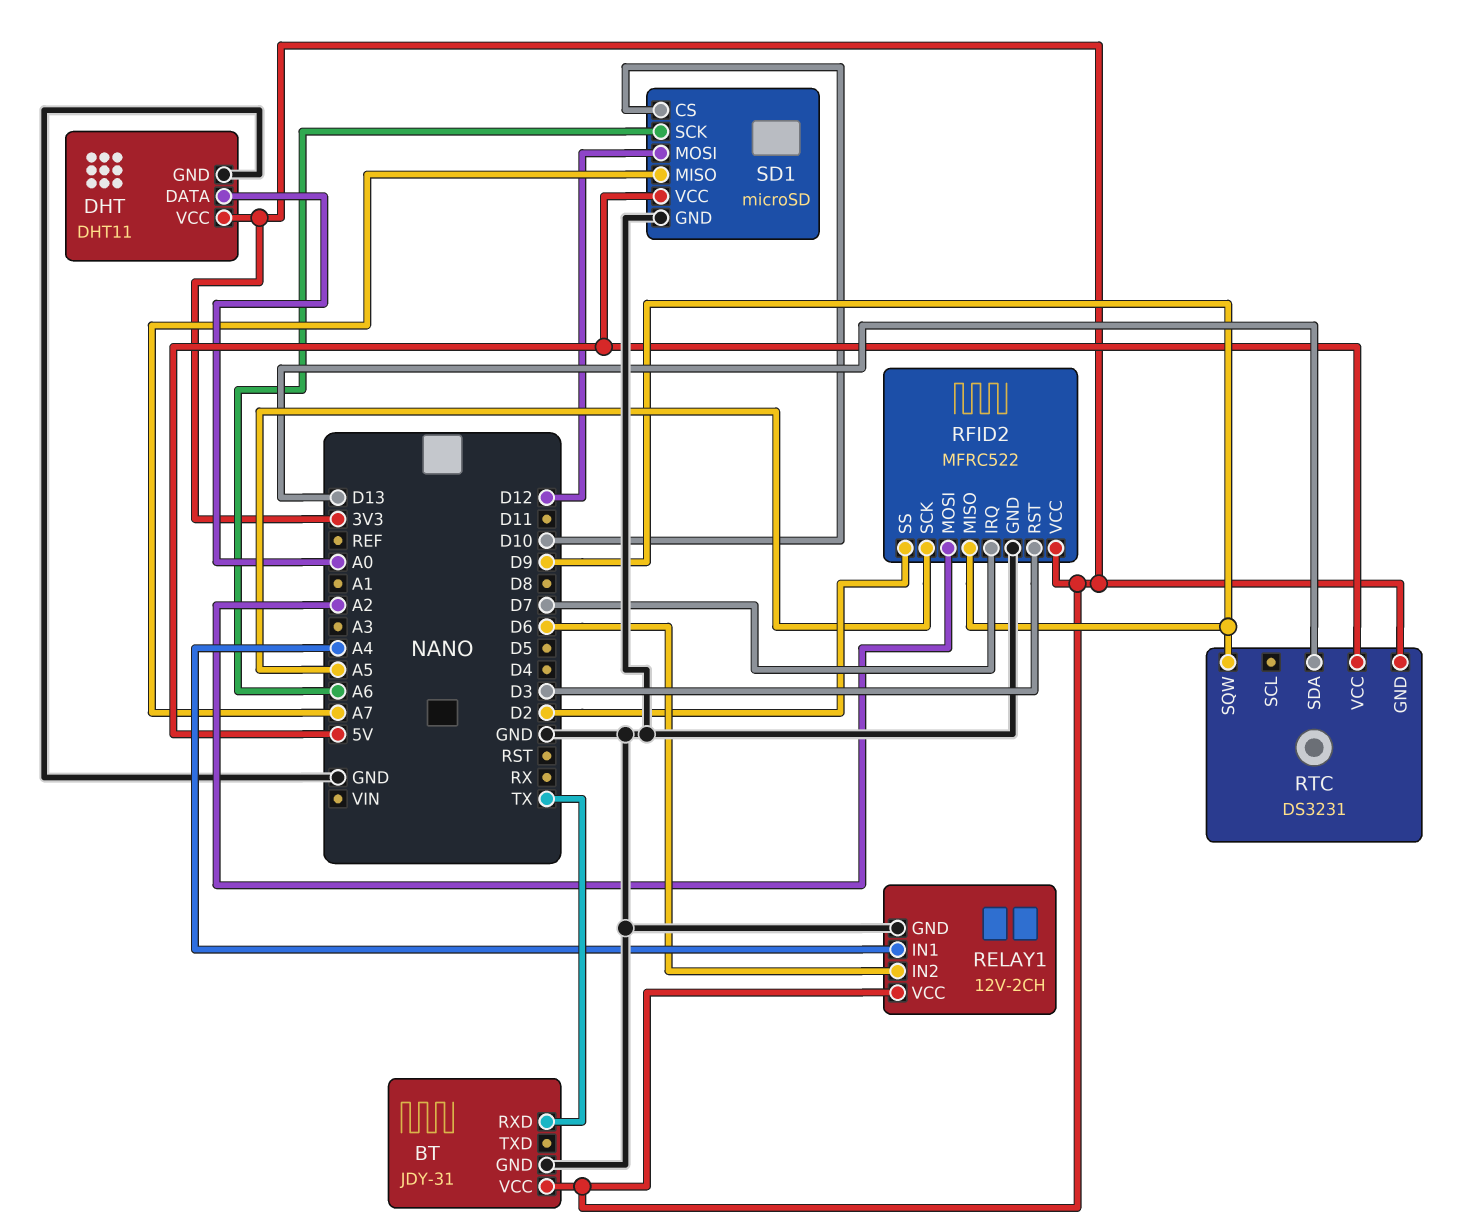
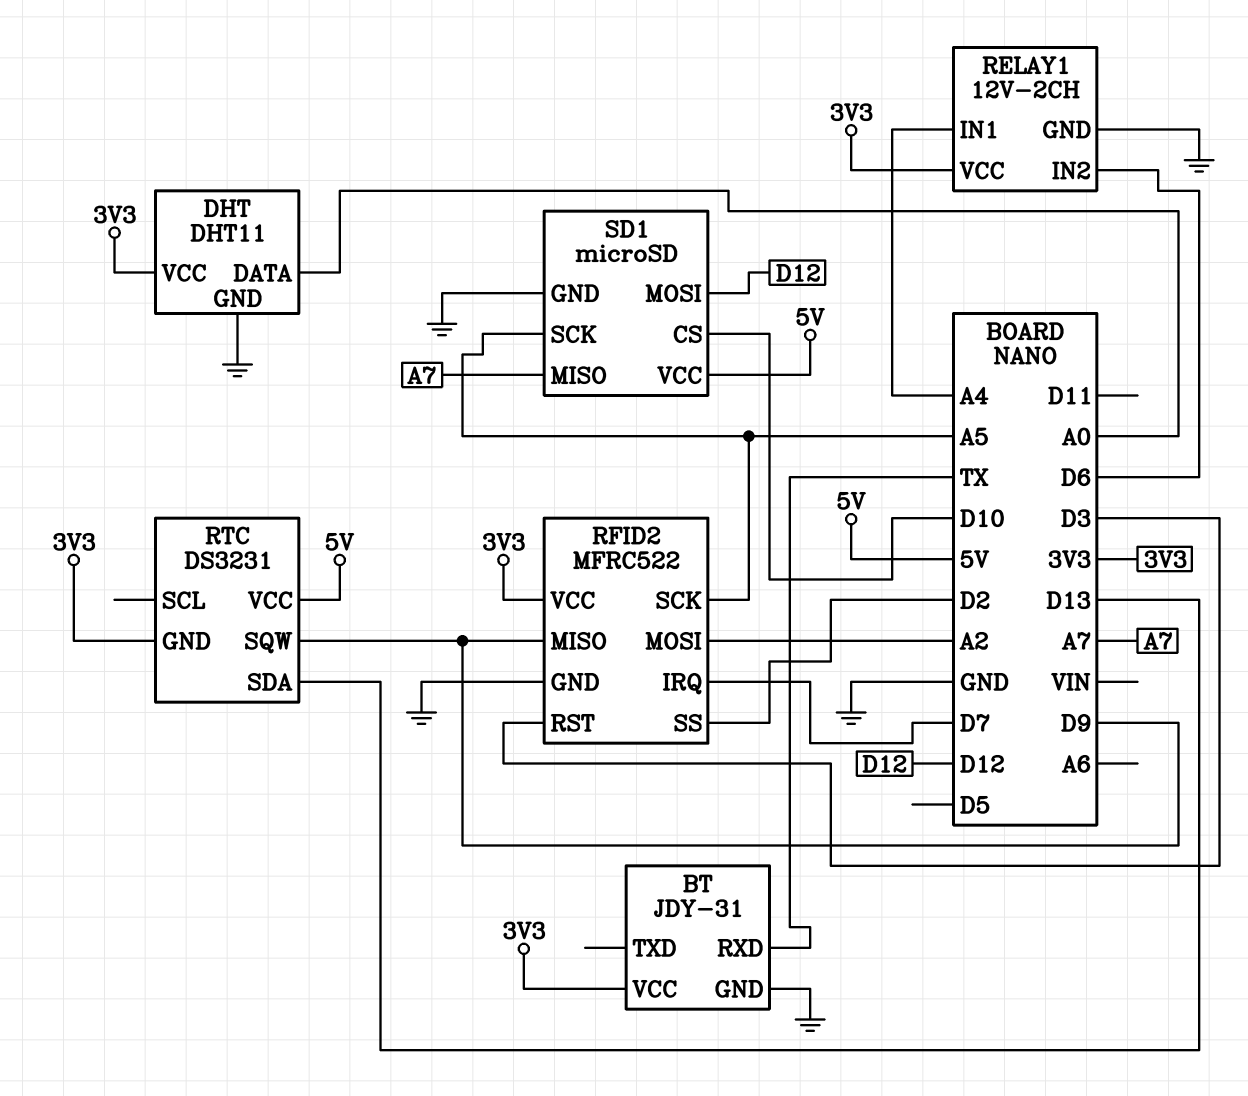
SD1 pin SCK: A6 -> A5

